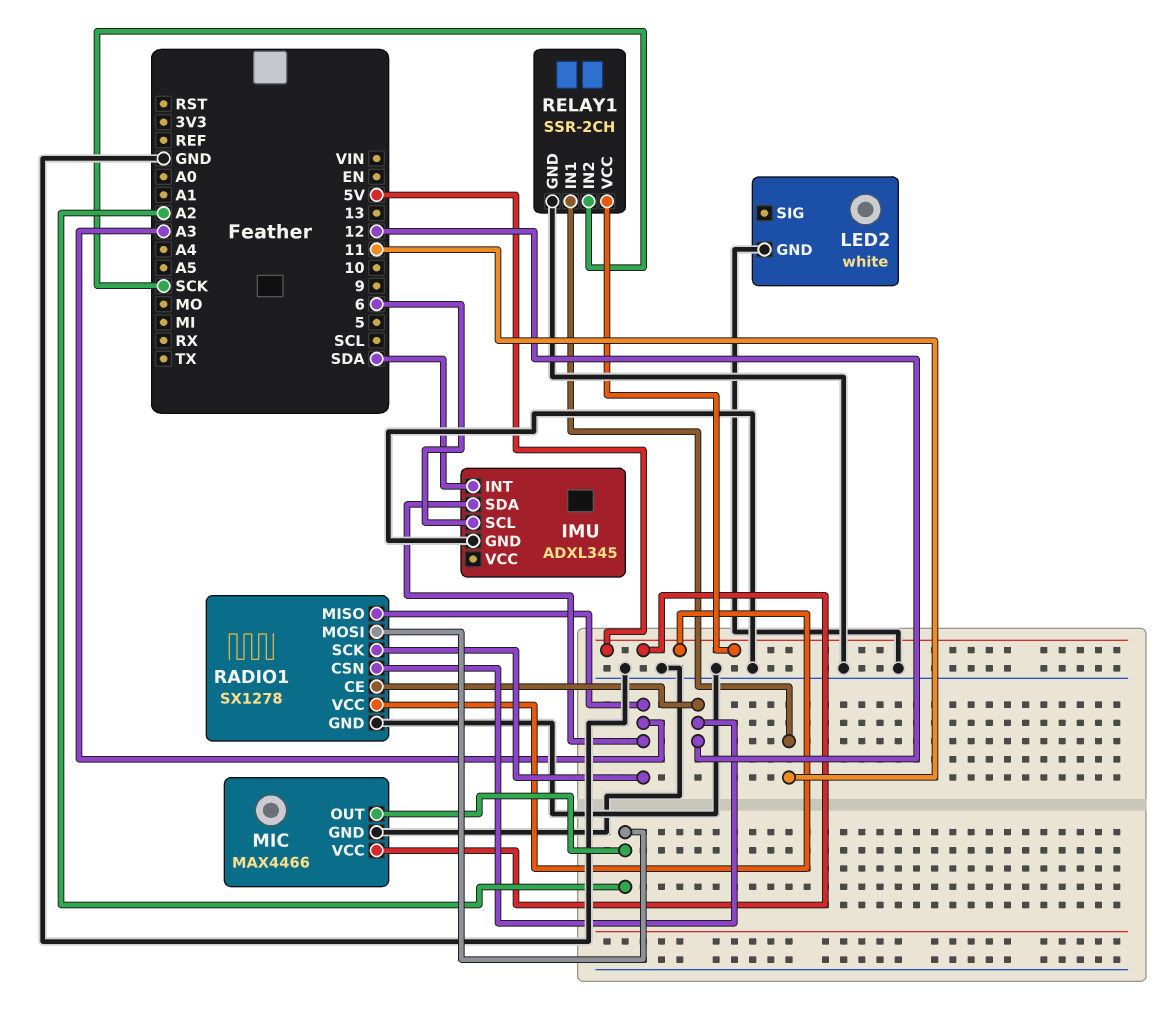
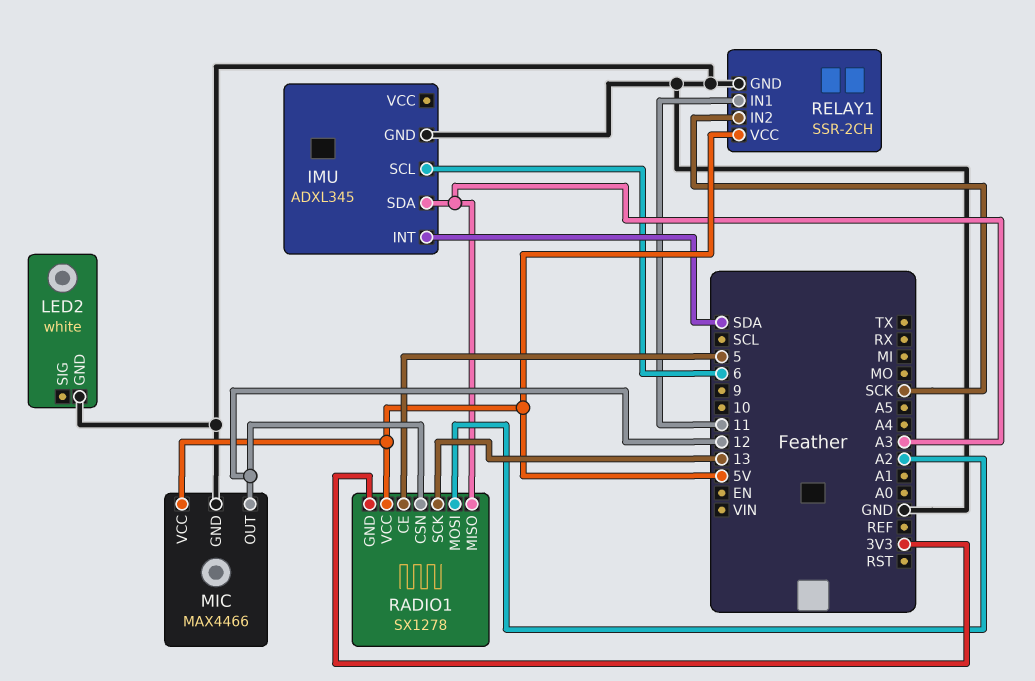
MIC pin OUT: A2 -> 12
RADIO1 pin CE: 12 -> 5
RADIO1 pin GND: GND -> 3V3
RADIO1 pin SCK: A3 -> 13

